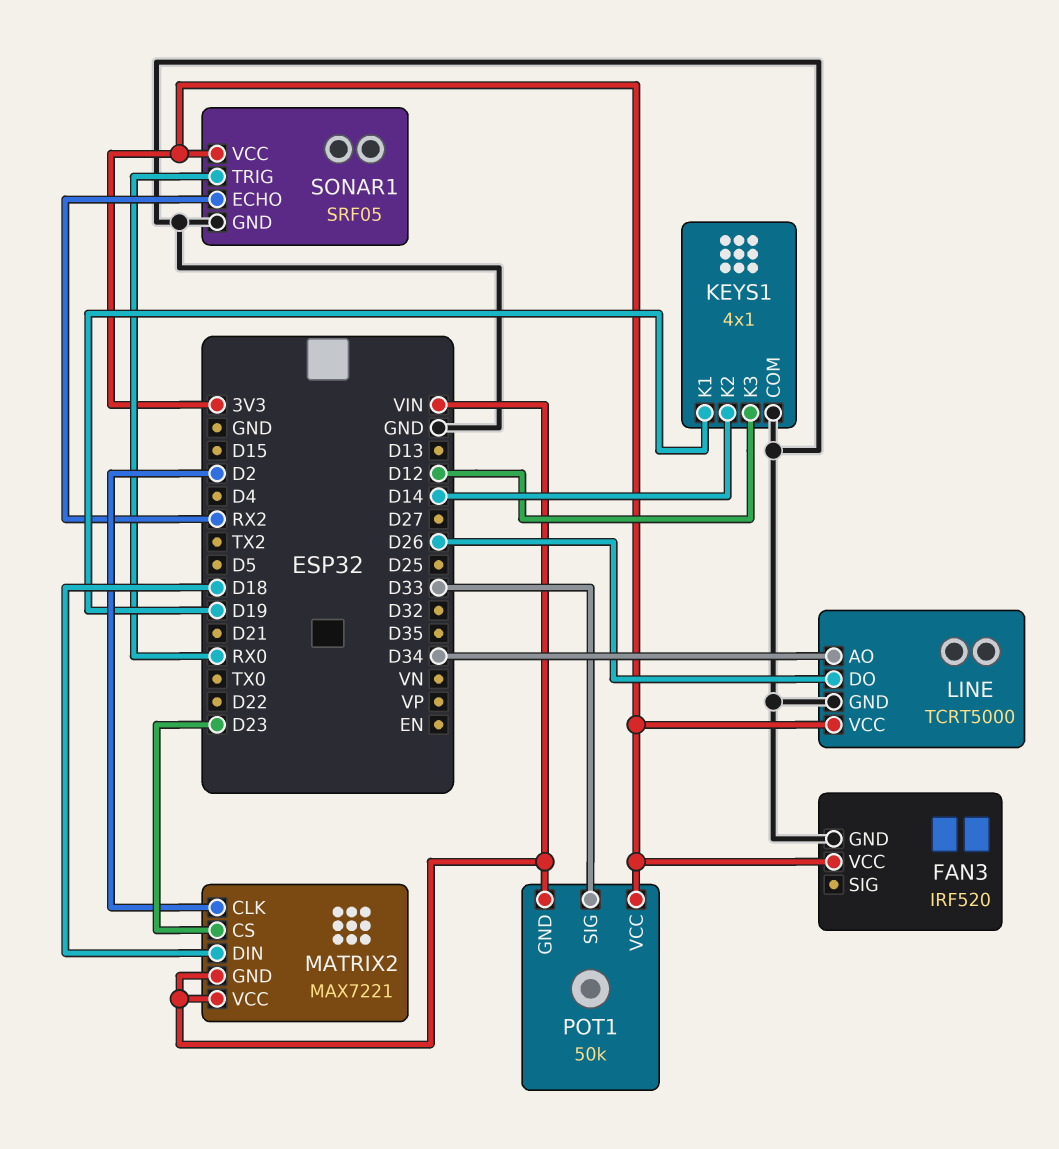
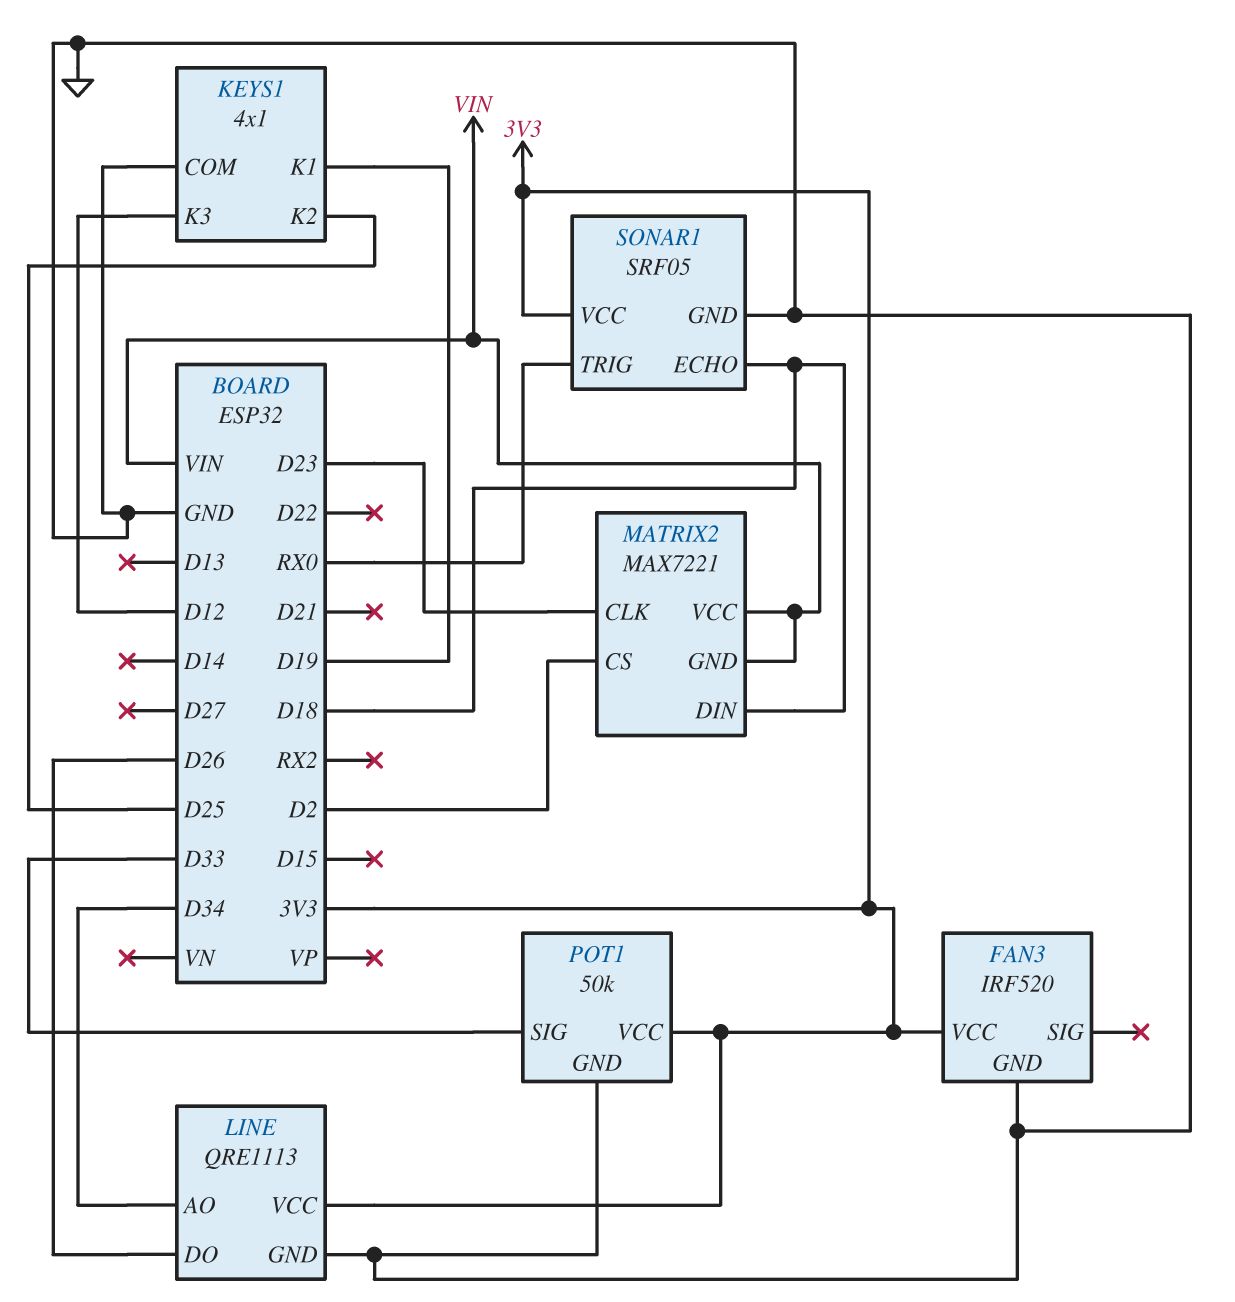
KEYS1 pin K2: D14 -> D25
LINE: TCRT5000 -> QRE1113
MATRIX2 pin CLK: D2 -> D23
MATRIX2 pin CS: D23 -> D2
POT1 pin GND: VIN -> GND
SONAR1 pin ECHO: RX2 -> D18

